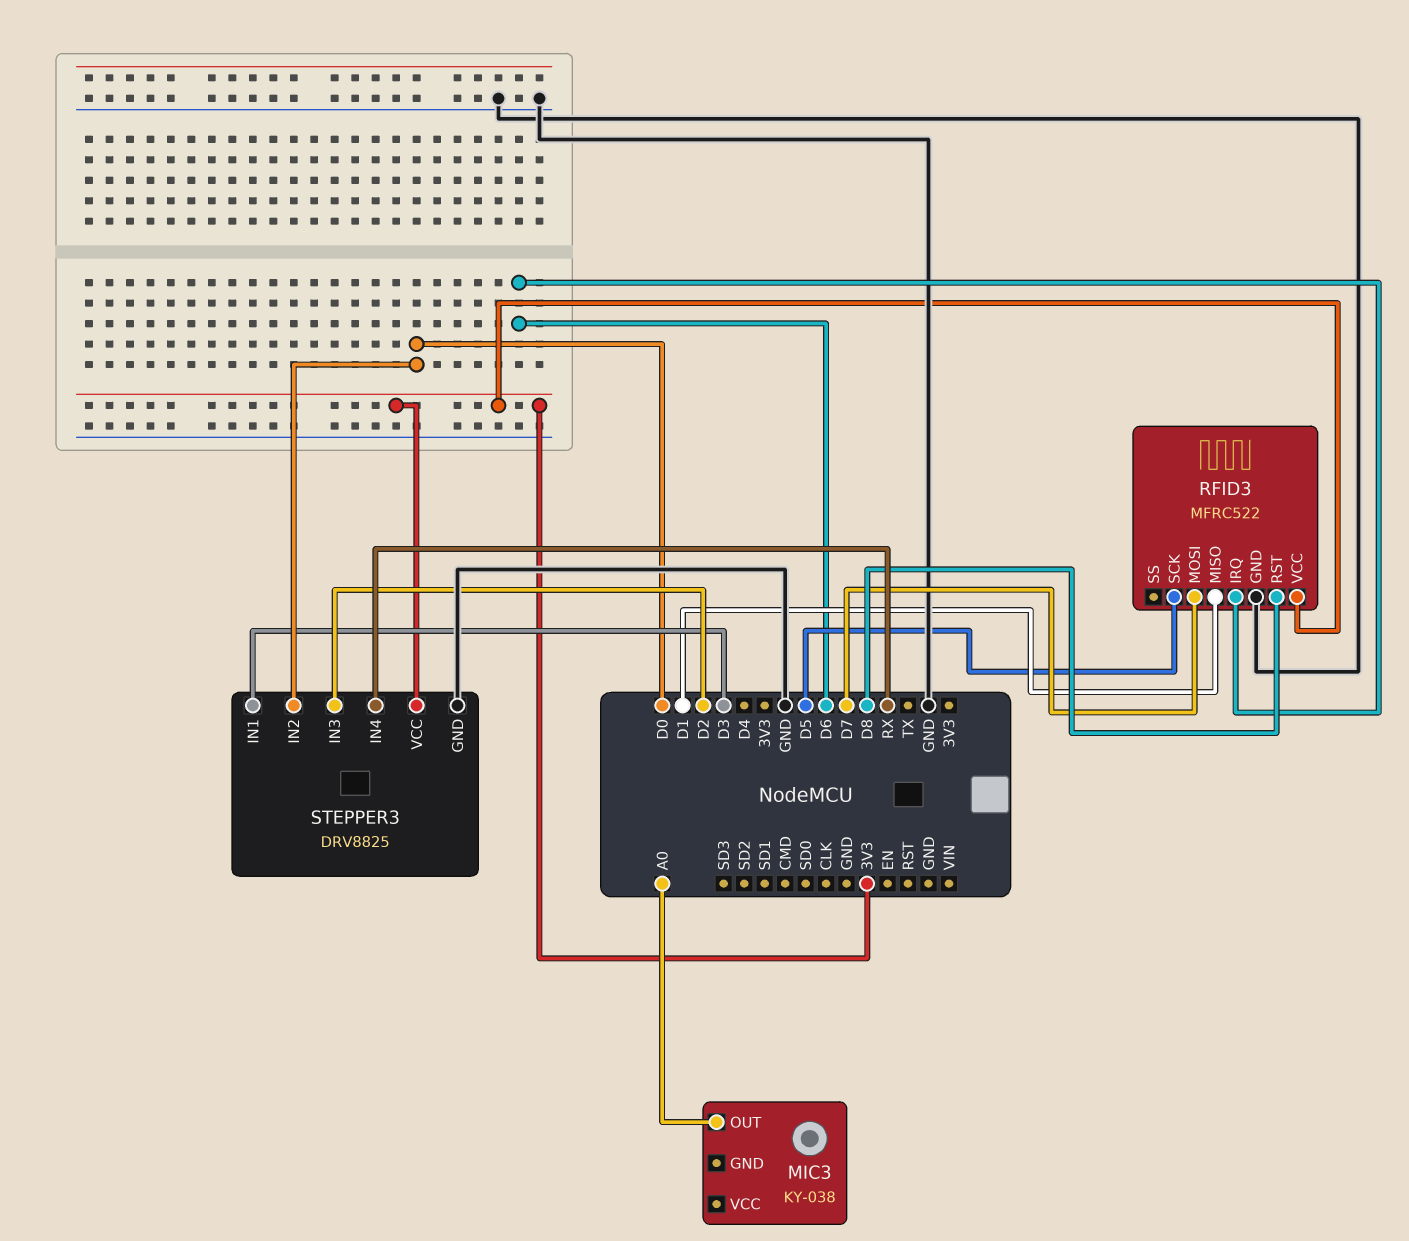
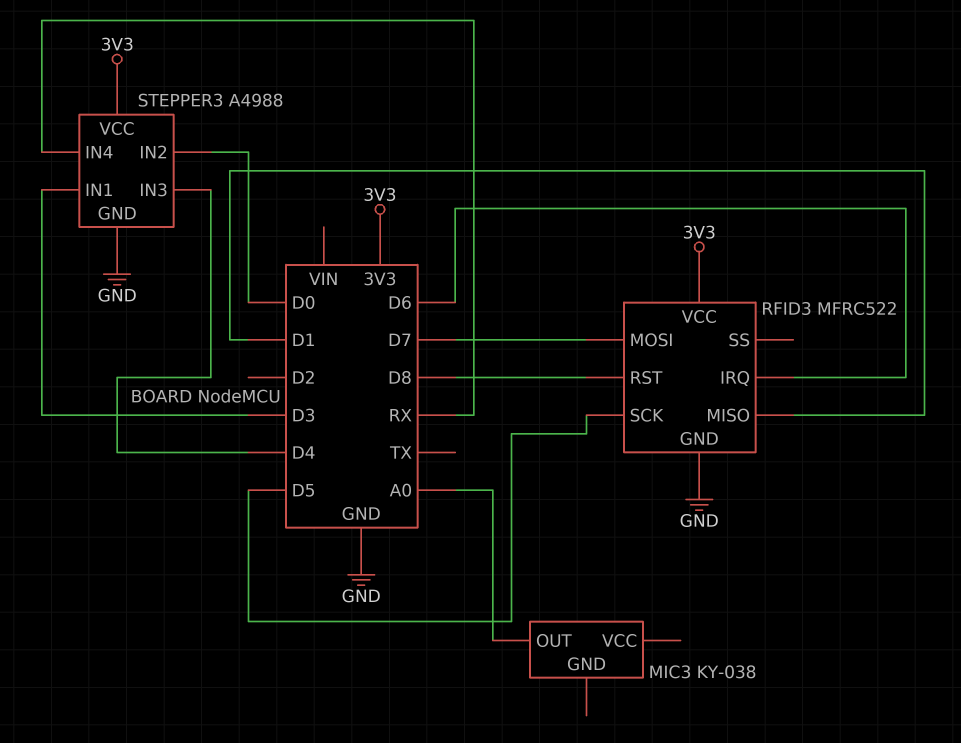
STEPPER3: DRV8825 -> A4988
STEPPER3 pin IN3: D2 -> D4

